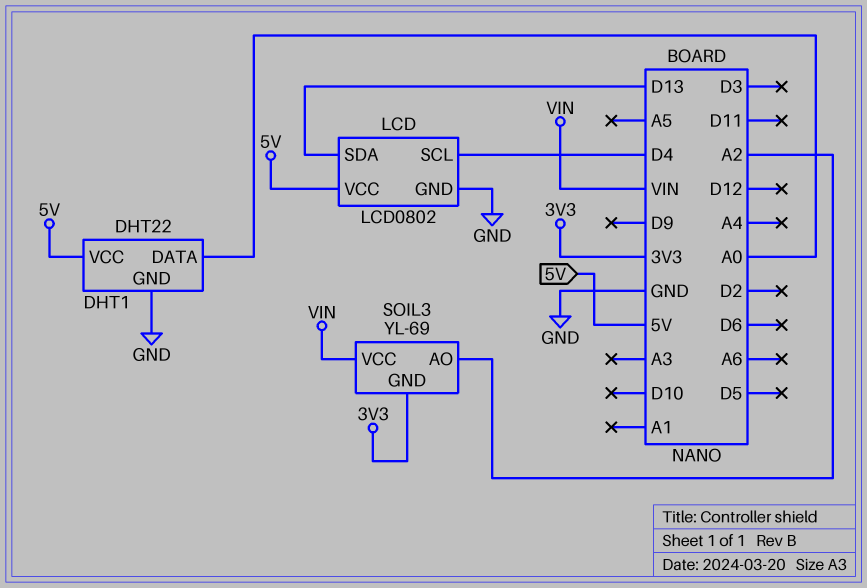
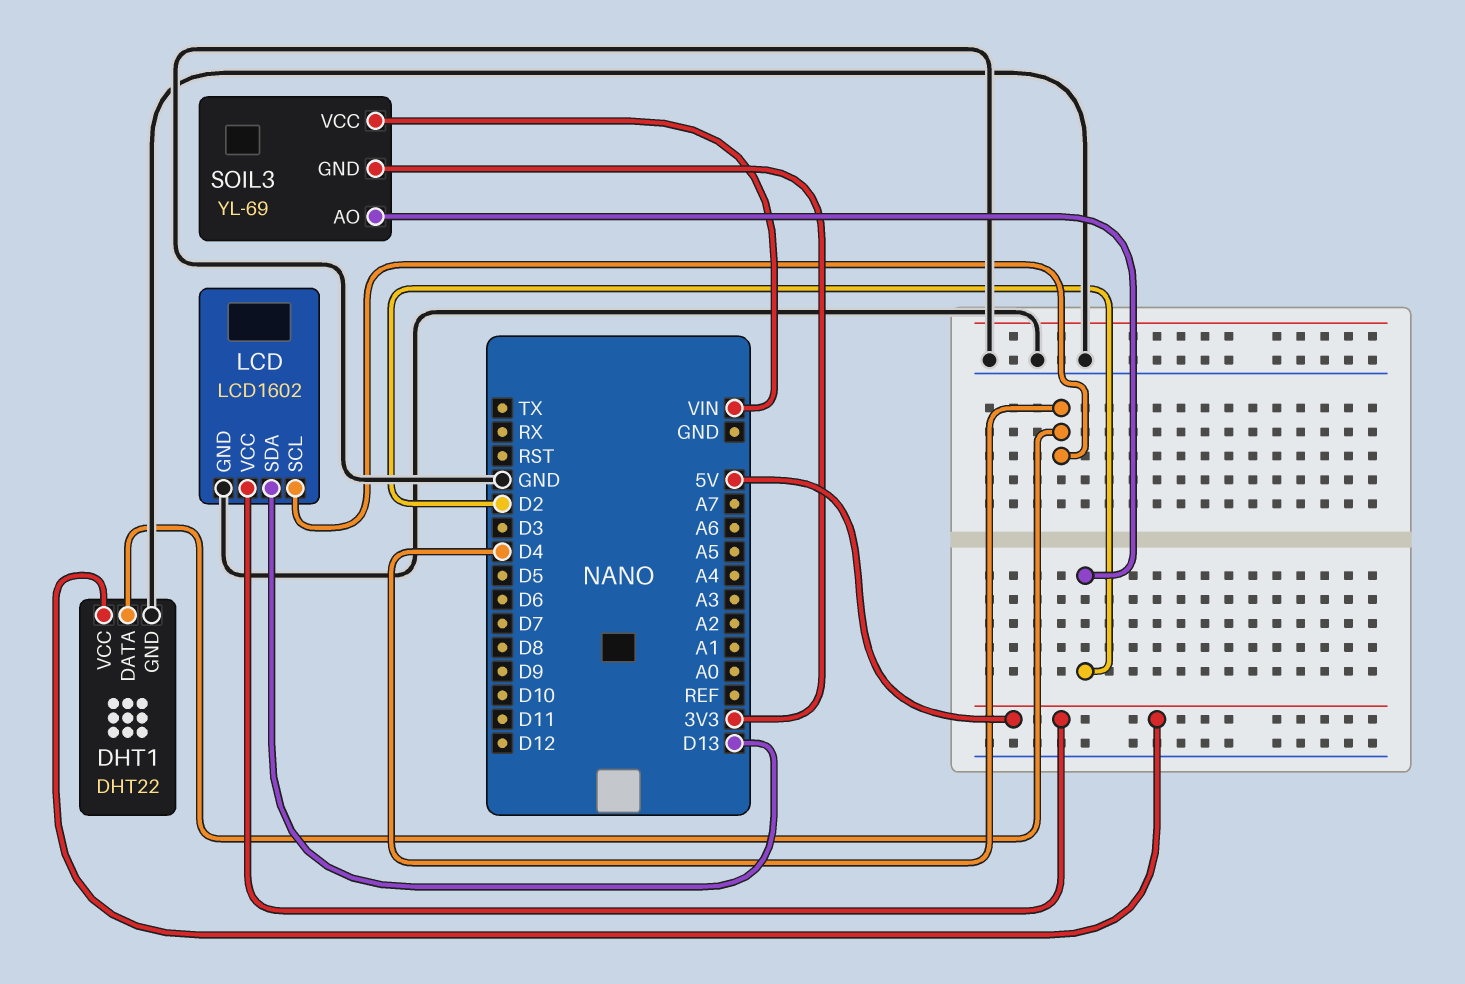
DHT1 pin DATA: A0 -> D4
LCD: LCD0802 -> LCD1602
SOIL3 pin AO: A2 -> D2

